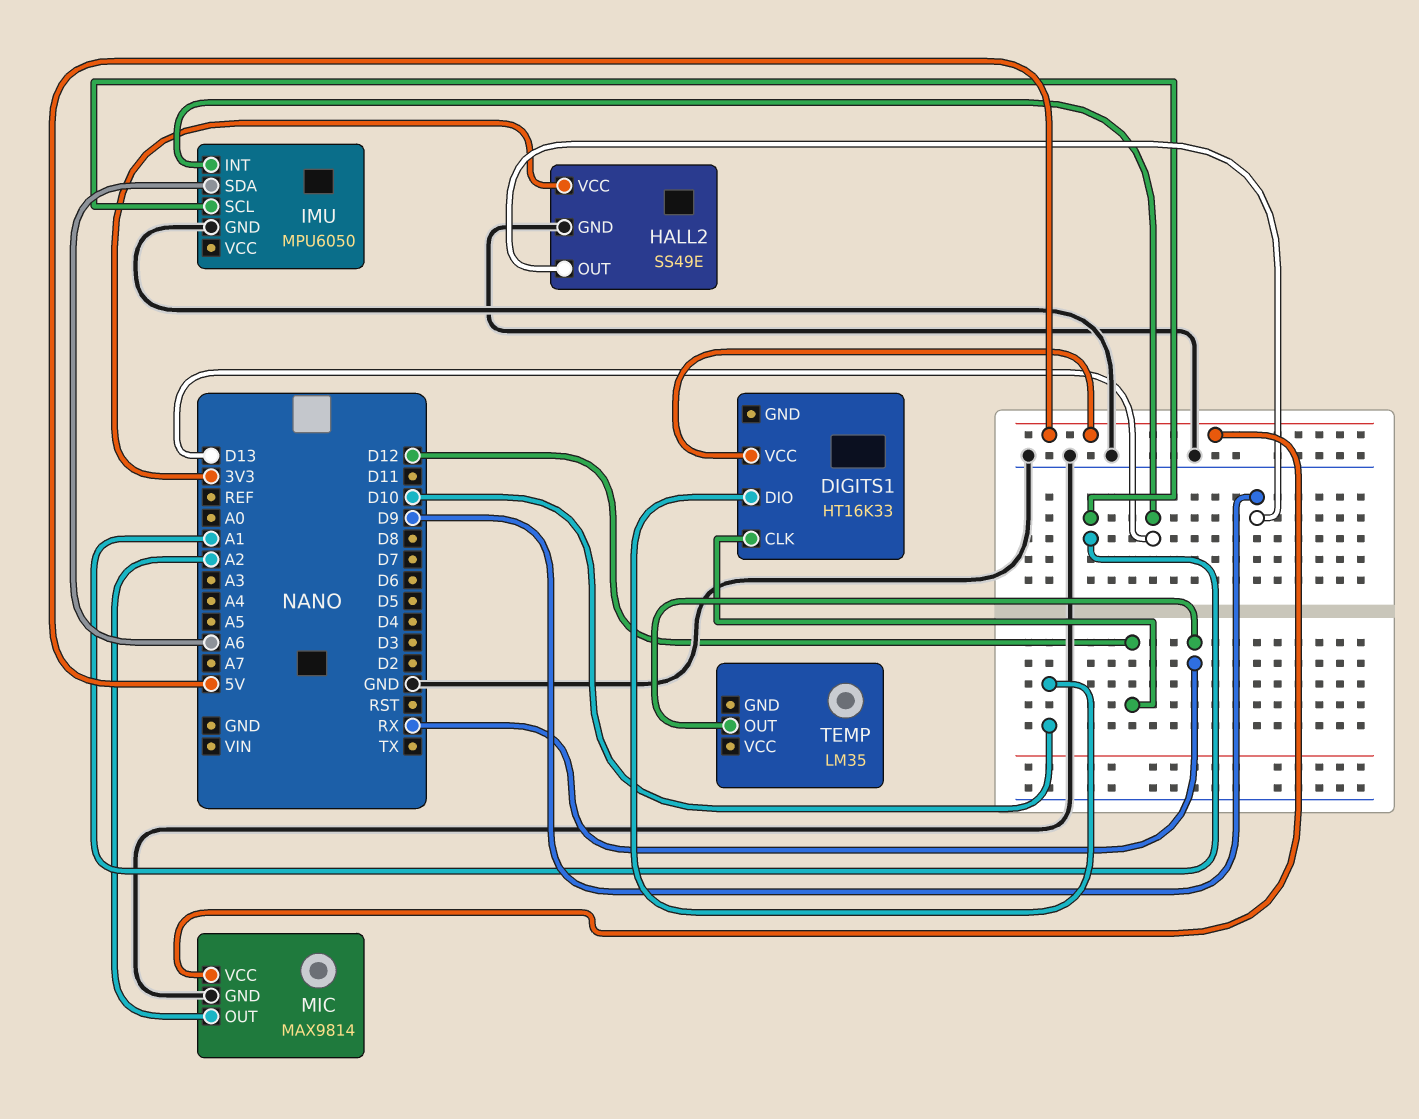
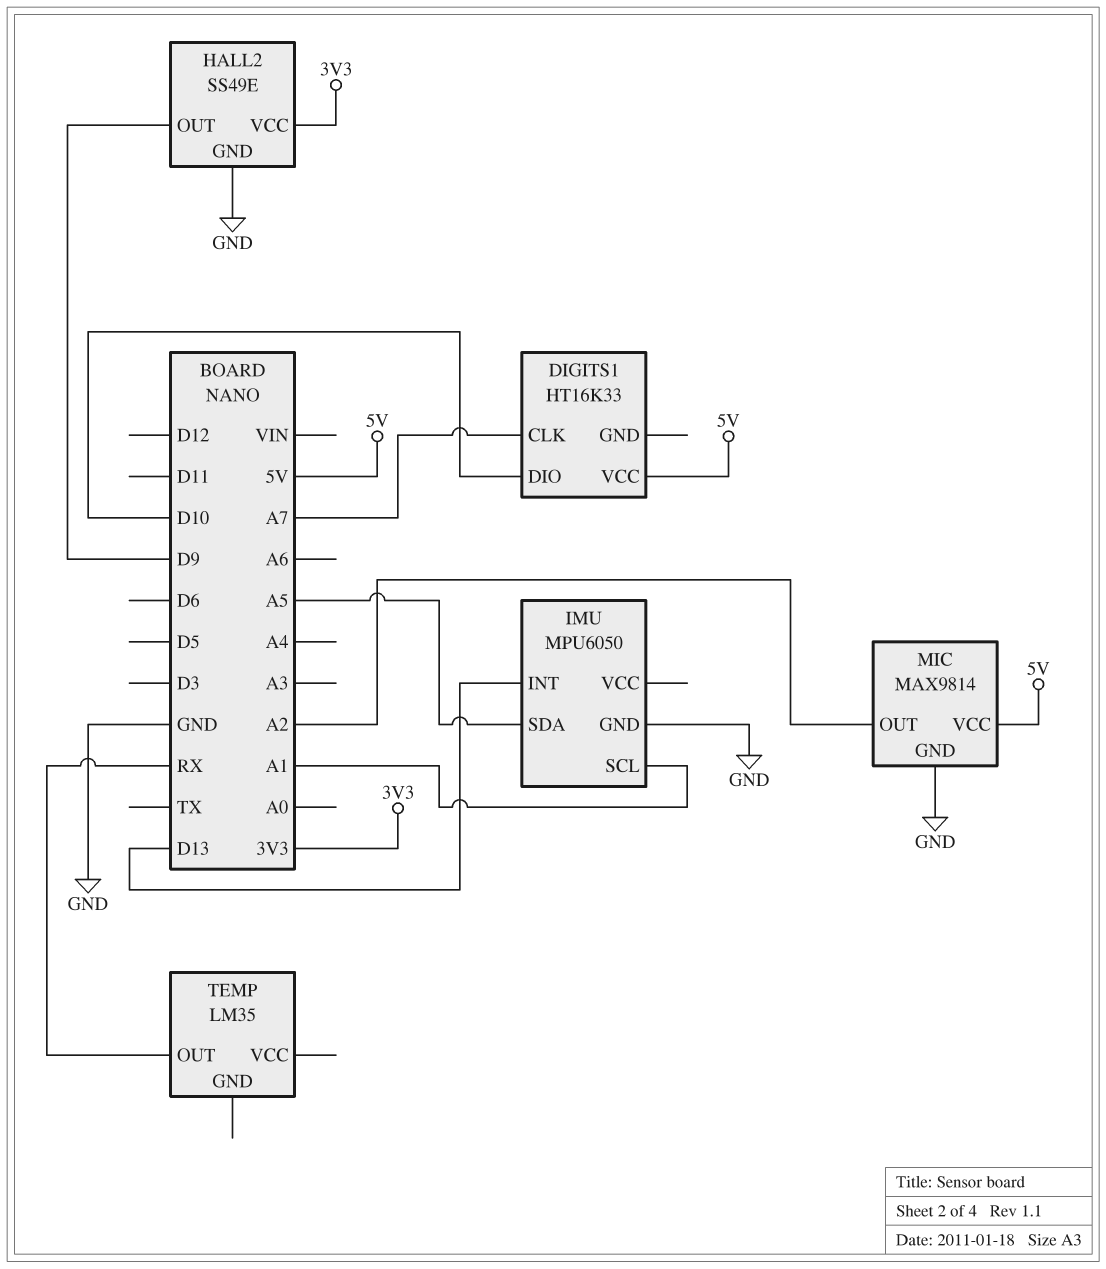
DIGITS1 pin CLK: D12 -> A7
IMU pin SDA: A6 -> A5

